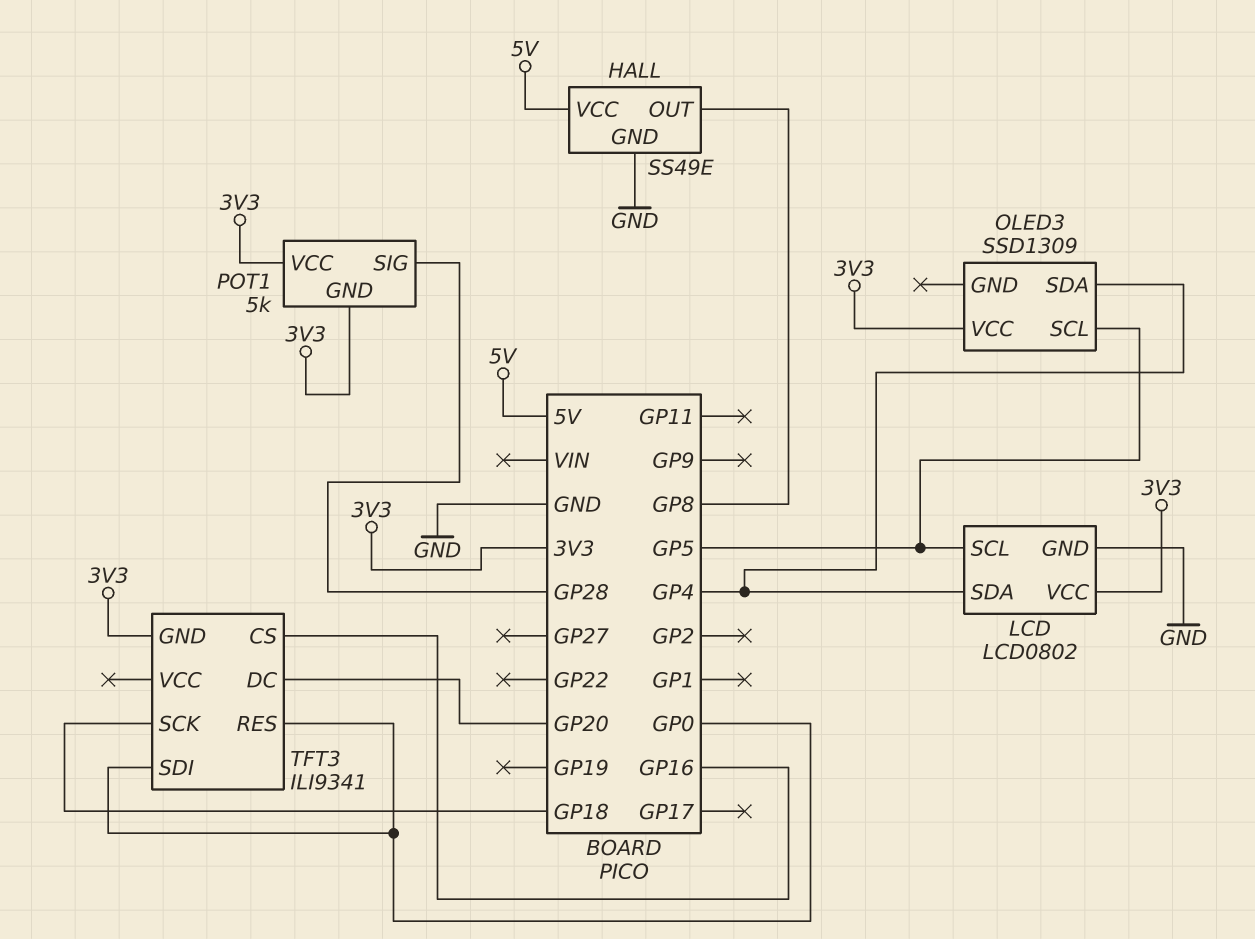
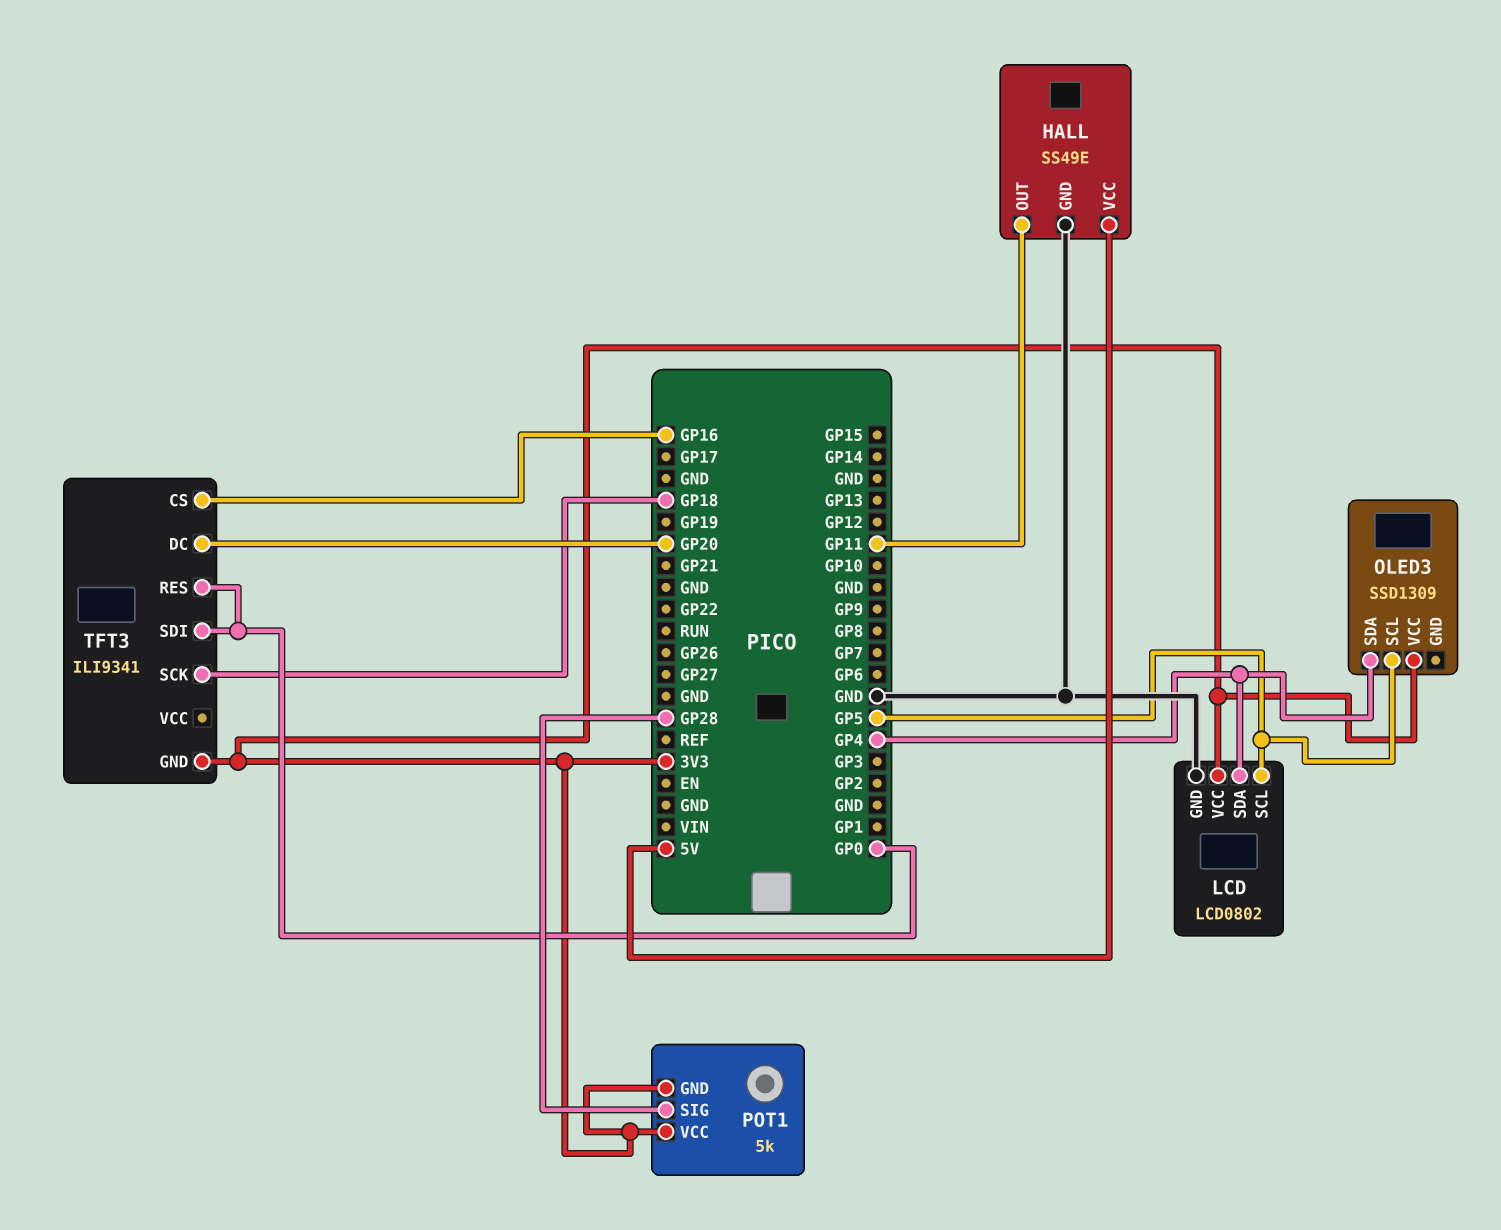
HALL pin OUT: GP8 -> GP11

